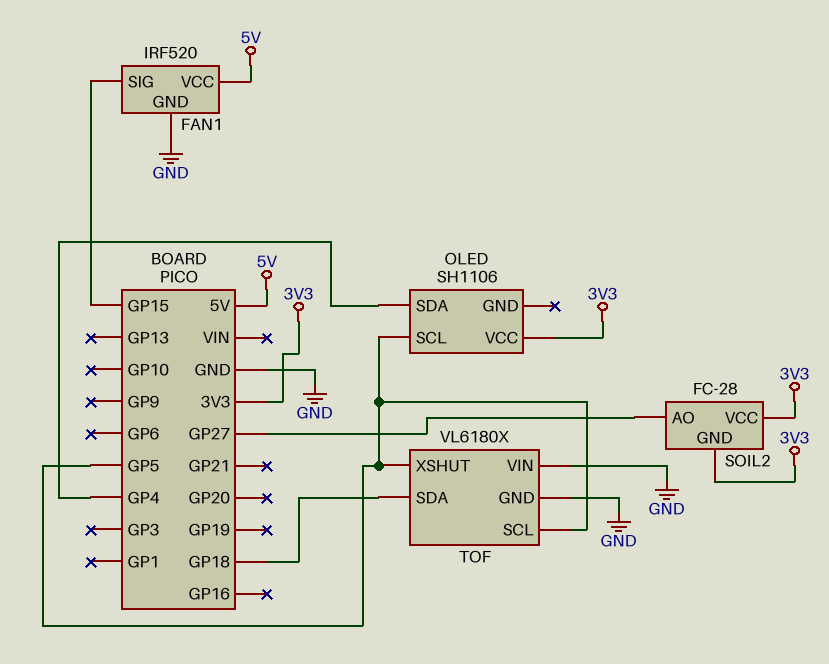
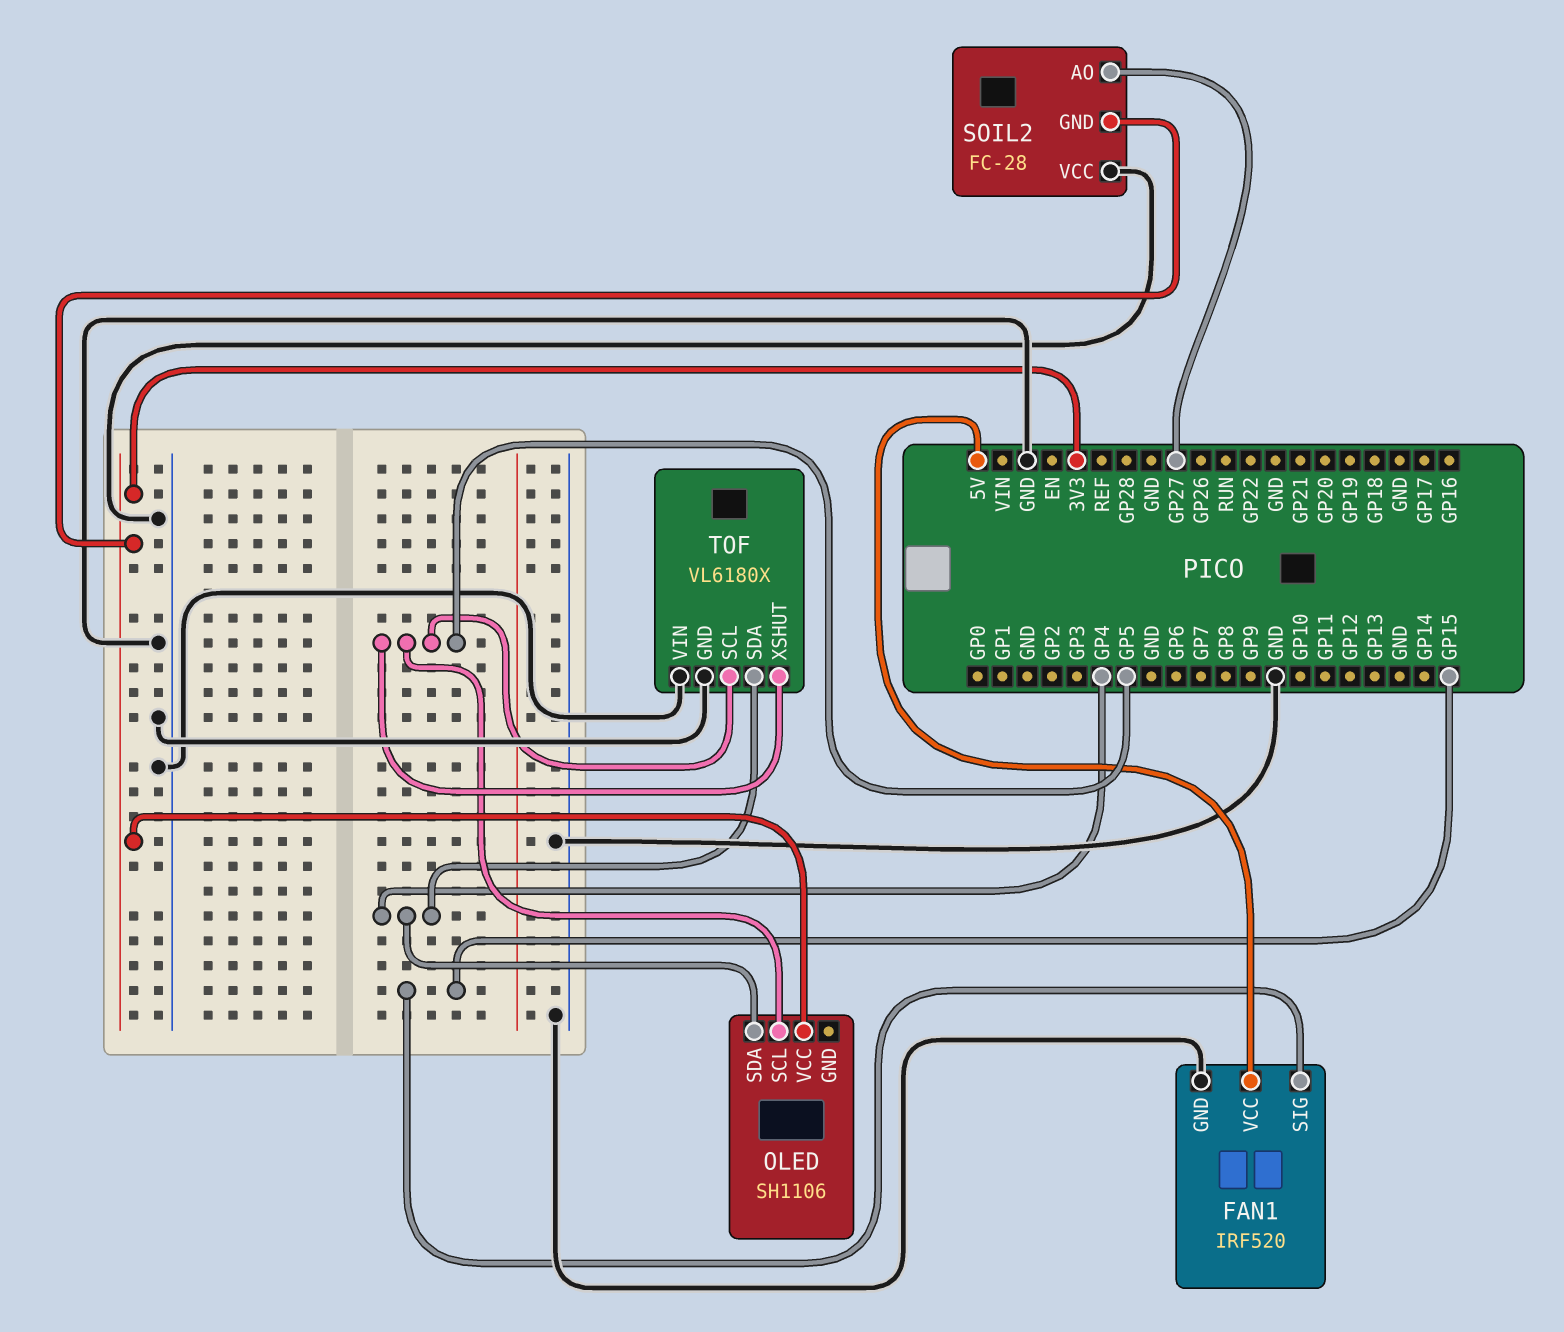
SOIL2 pin VCC: 3V3 -> GND
TOF pin SDA: GP18 -> GP4

